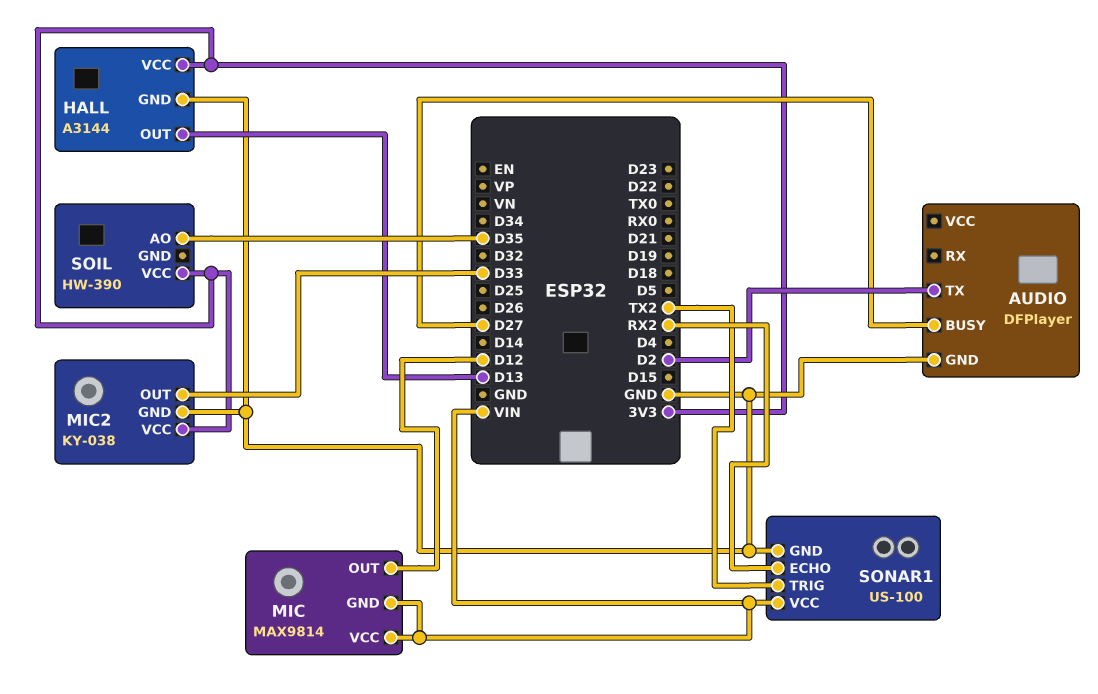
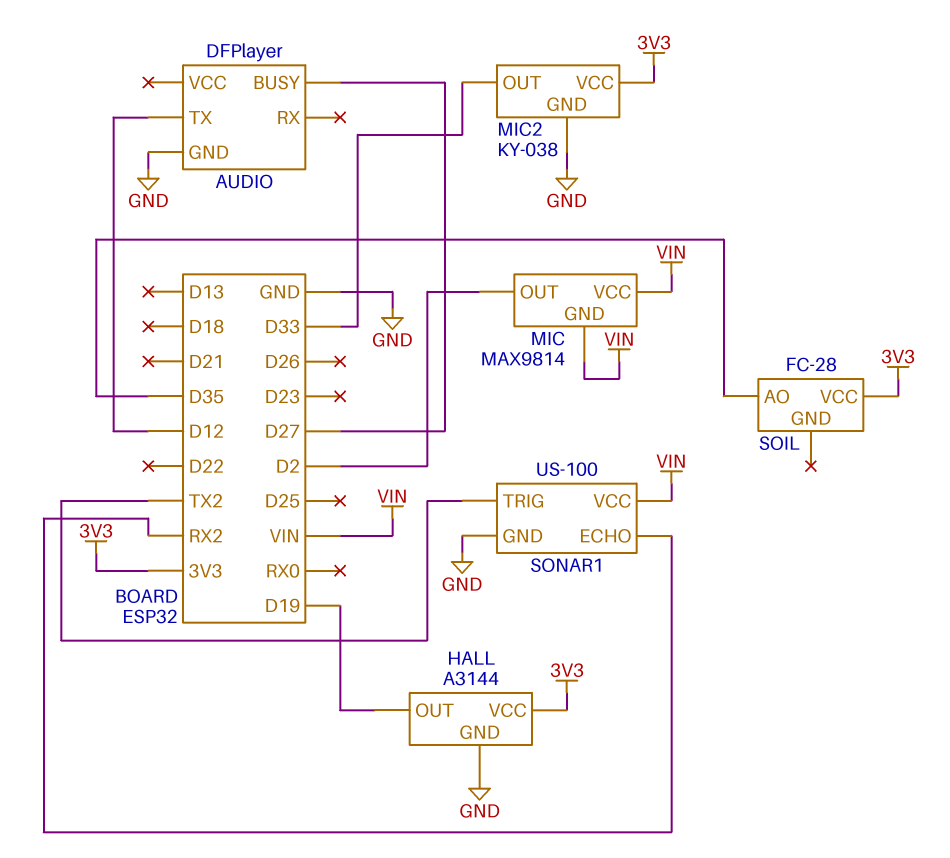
AUDIO pin TX: D2 -> D12
HALL pin OUT: D13 -> D19
MIC pin OUT: D12 -> D2
SOIL: HW-390 -> FC-28

